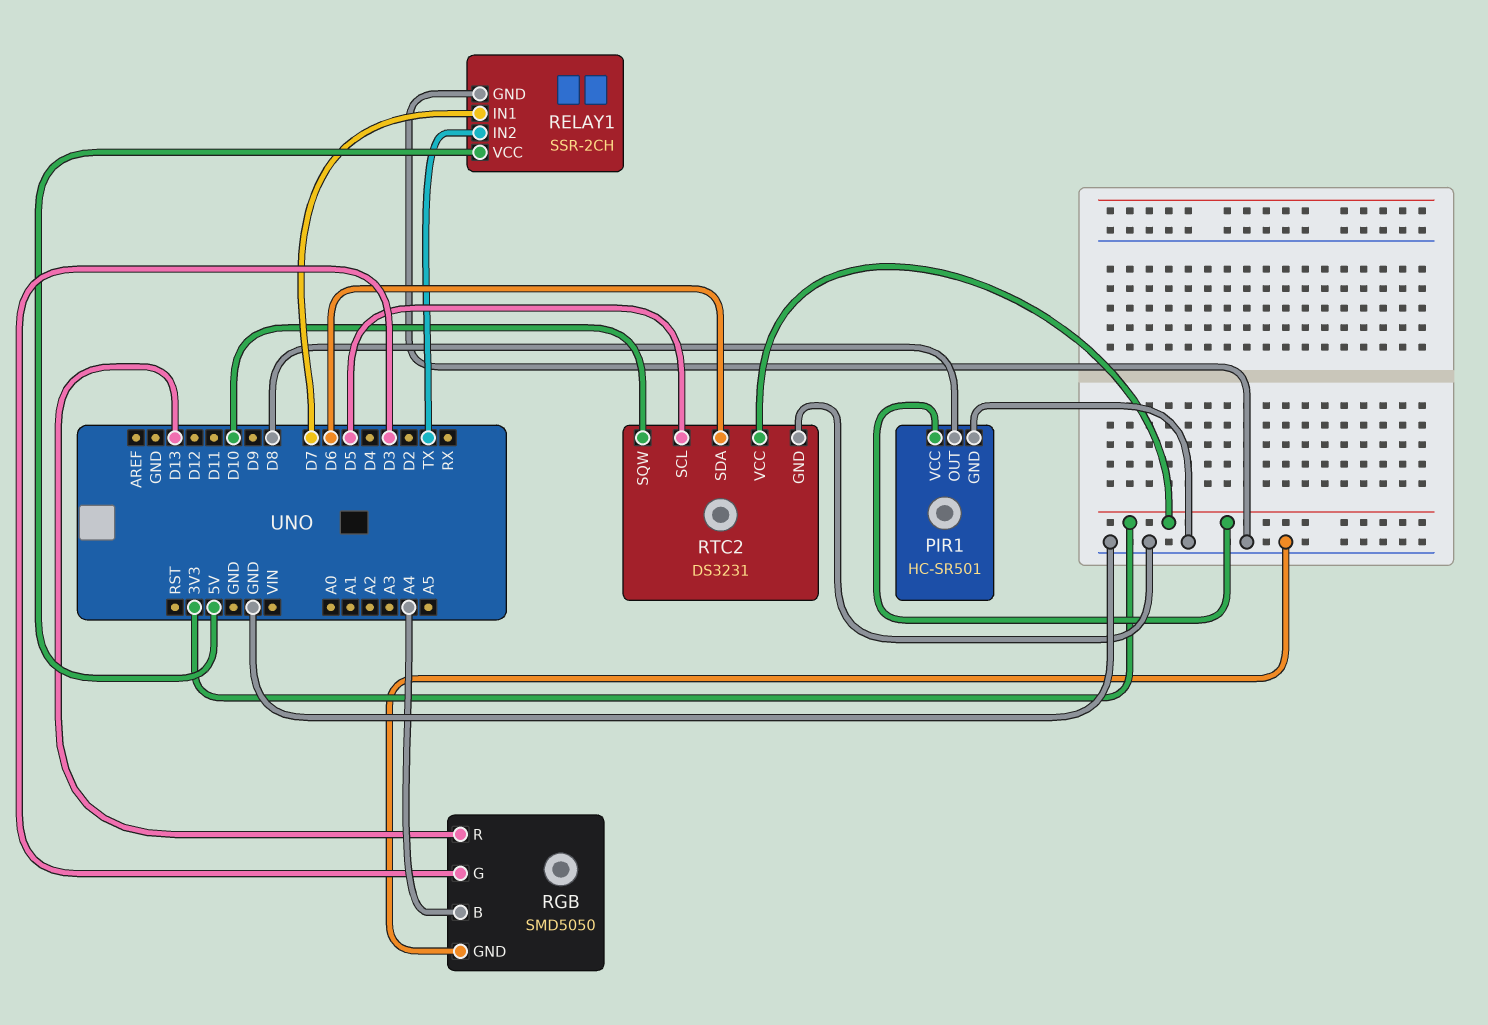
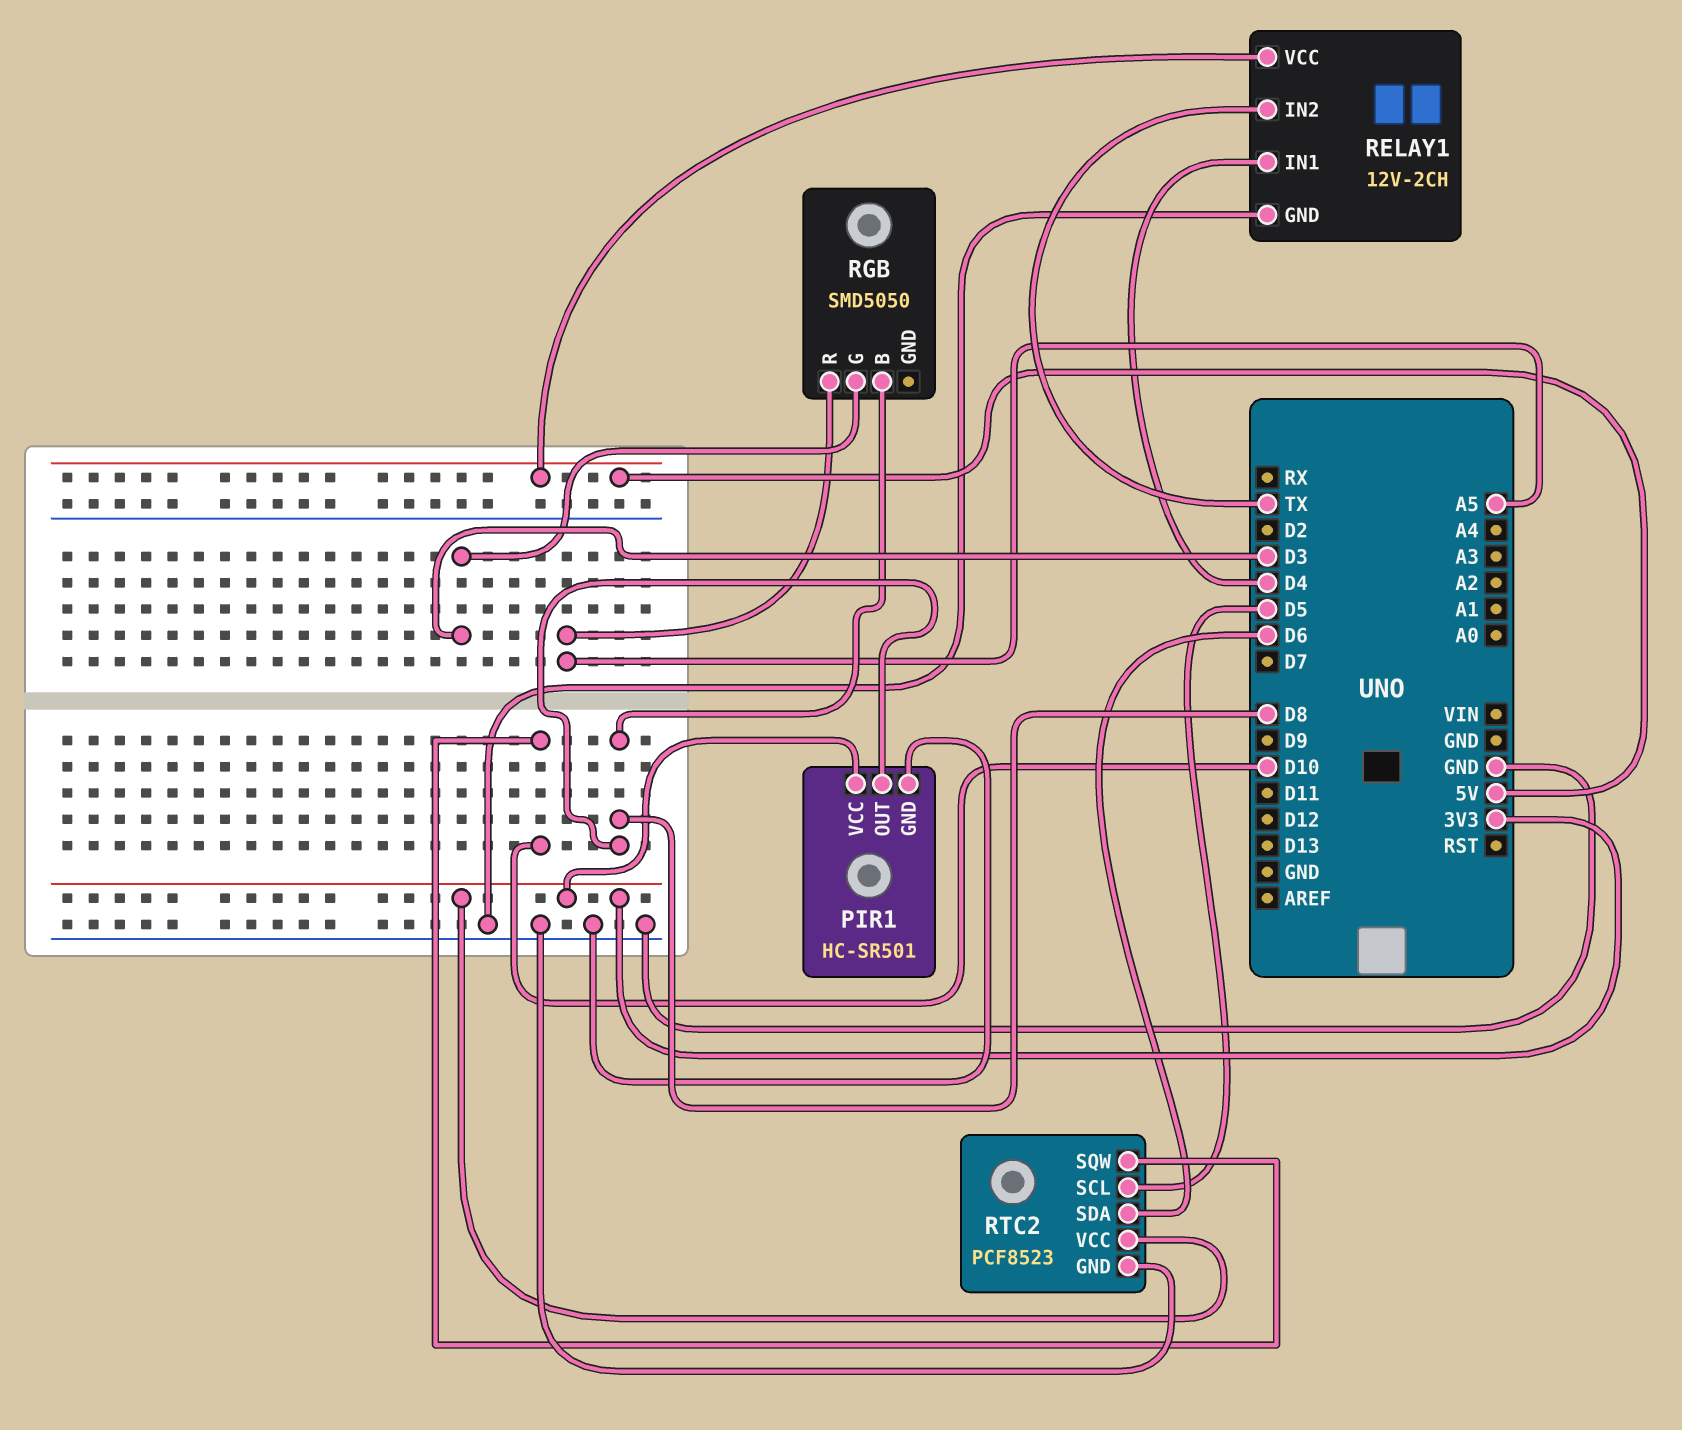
RELAY1: SSR-2CH -> 12V-2CH
RELAY1 pin IN1: D7 -> D4
RGB pin B: A4 -> D8
RGB pin GND: GND -> none
RGB pin R: D13 -> A5
RTC2: DS3231 -> PCF8523

